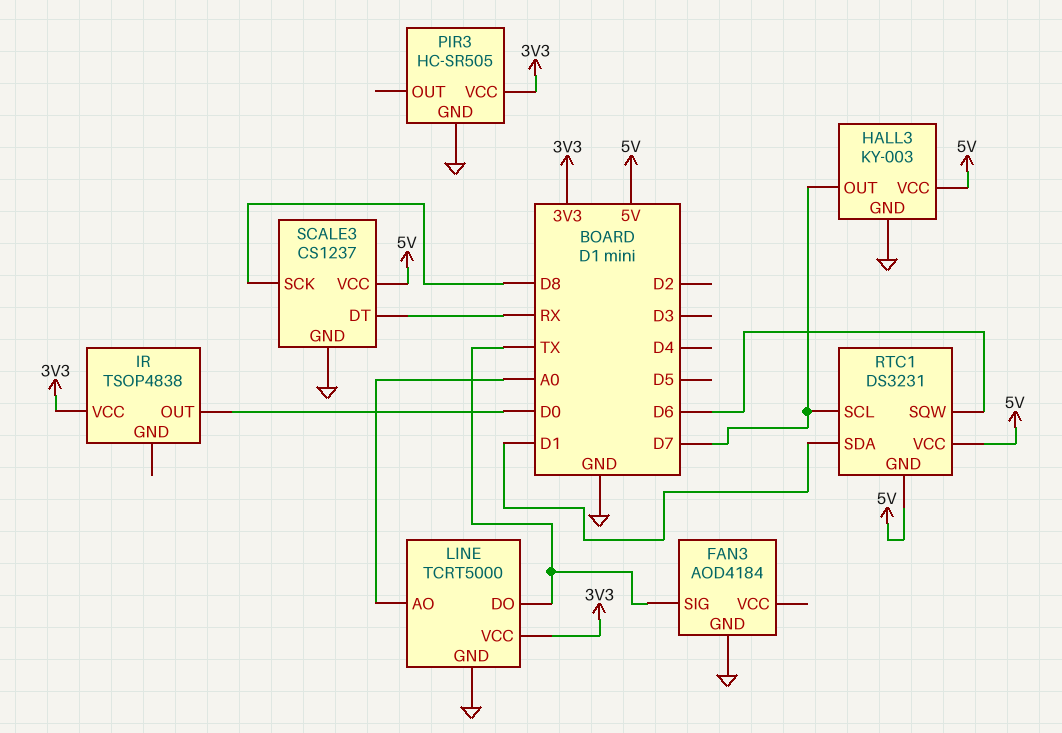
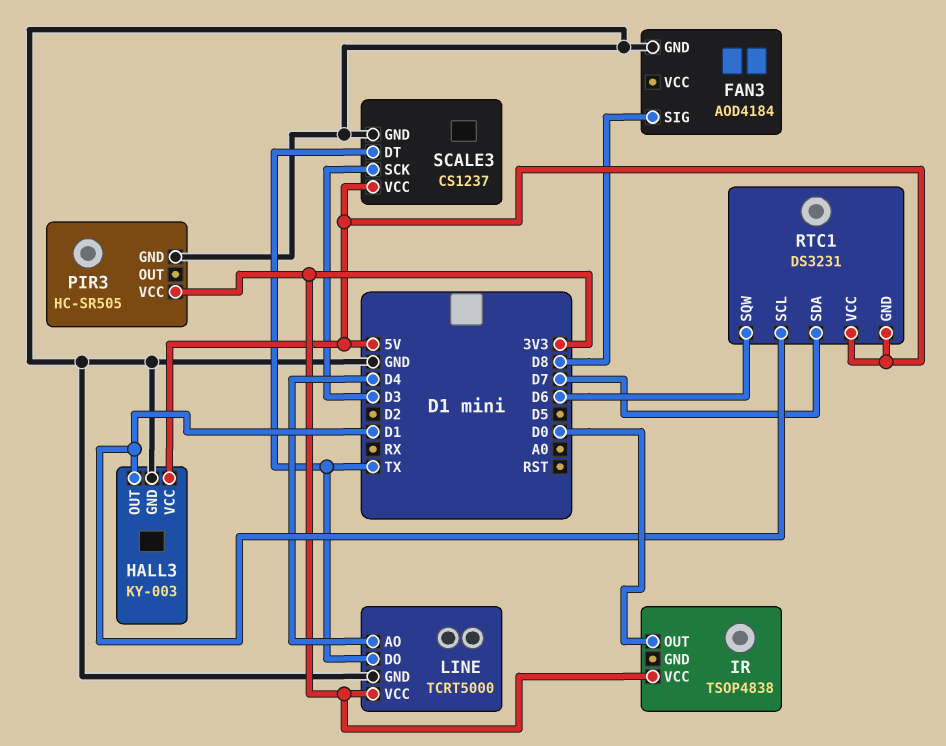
FAN3 pin SIG: TX -> D8
HALL3 pin OUT: D7 -> D1
LINE pin AO: A0 -> D4
RTC1 pin SCL: D7 -> D1
RTC1 pin SDA: D1 -> D7
SCALE3 pin DT: RX -> TX
SCALE3 pin SCK: D8 -> D3

